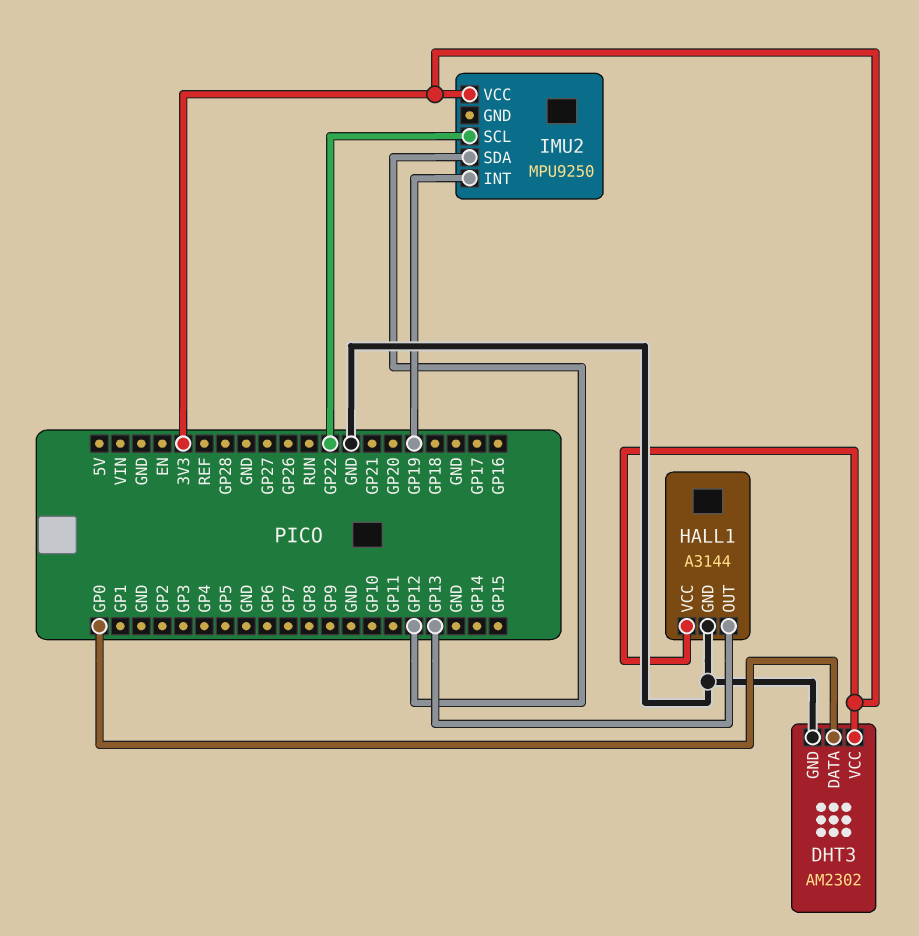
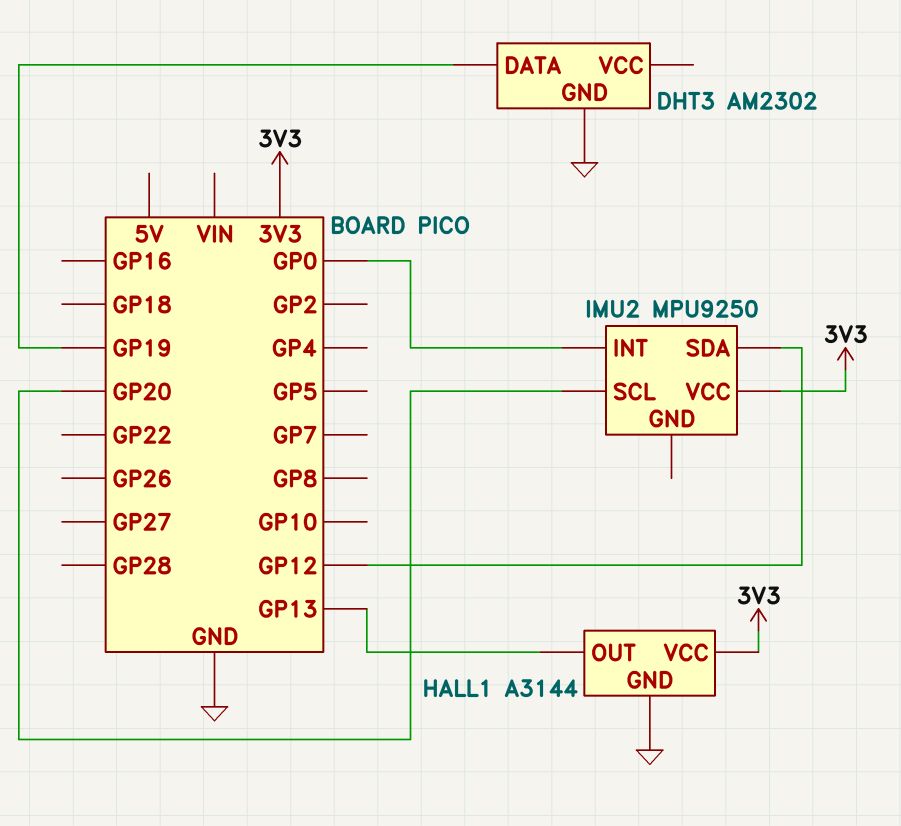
DHT3 pin DATA: GP0 -> GP19
DHT3 pin VCC: 3V3 -> none
IMU2 pin INT: GP19 -> GP0
IMU2 pin SCL: GP22 -> GP20

